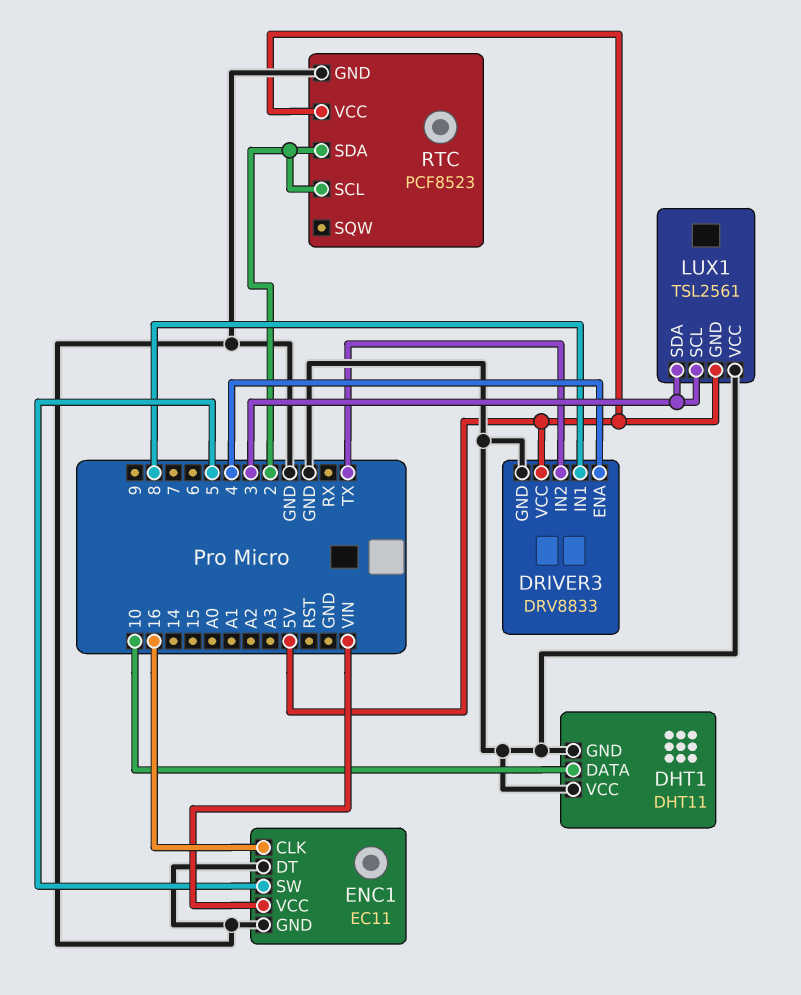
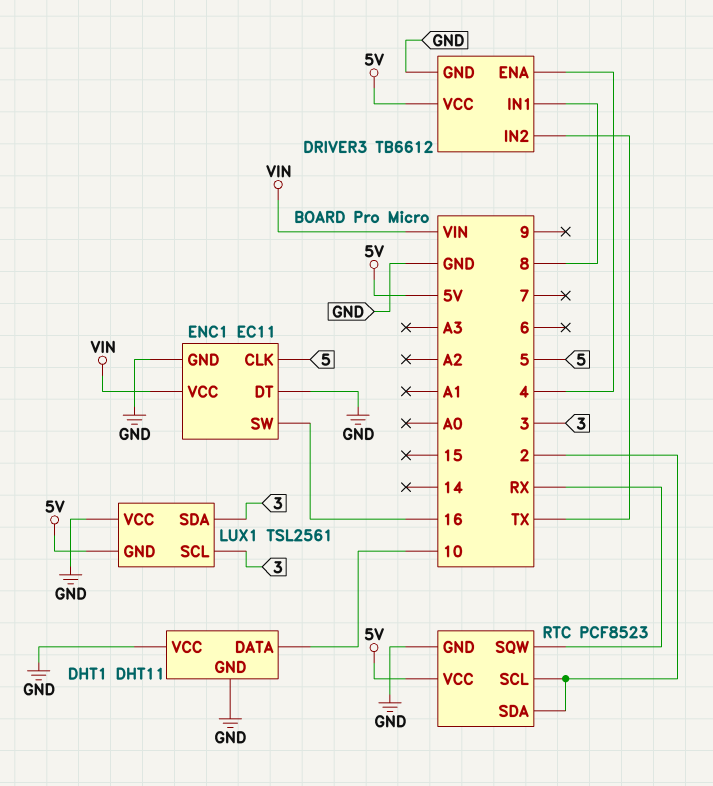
DRIVER3: DRV8833 -> TB6612
ENC1 pin CLK: 16 -> 5
ENC1 pin SW: 5 -> 16
RTC pin SQW: none -> RX

